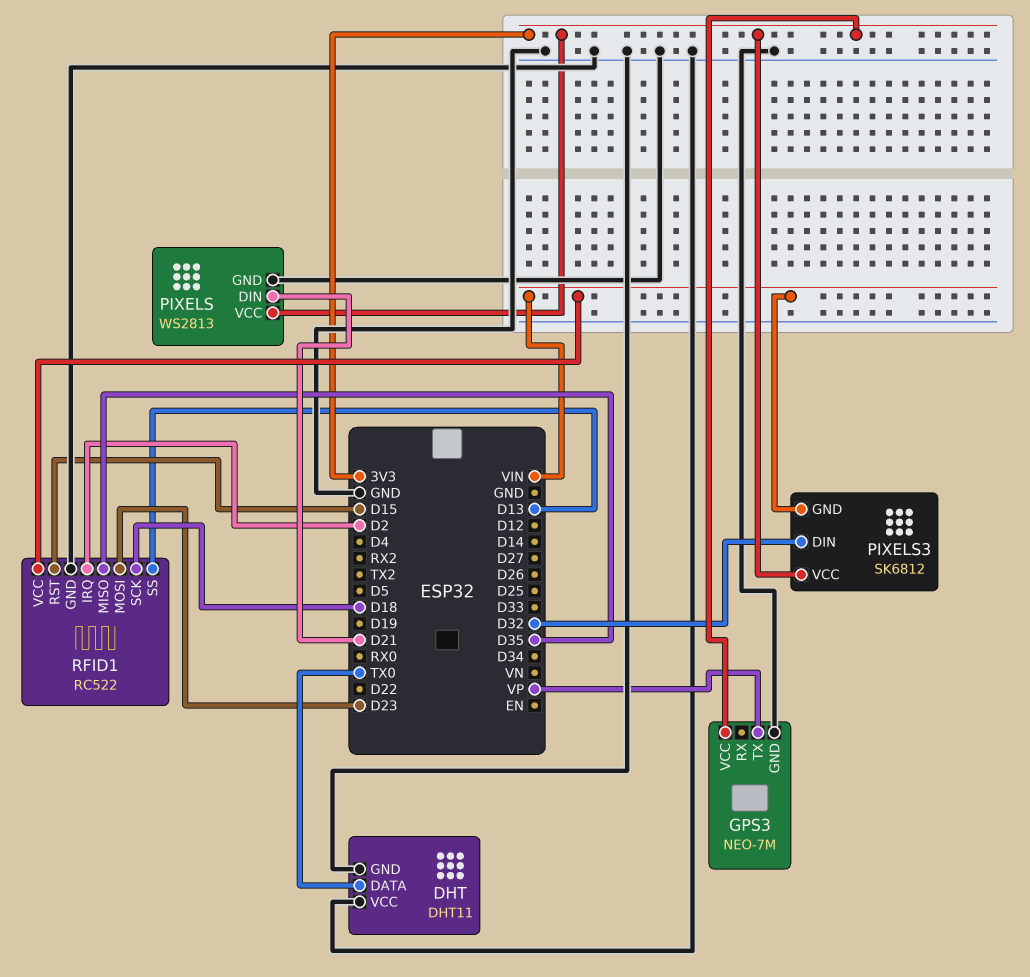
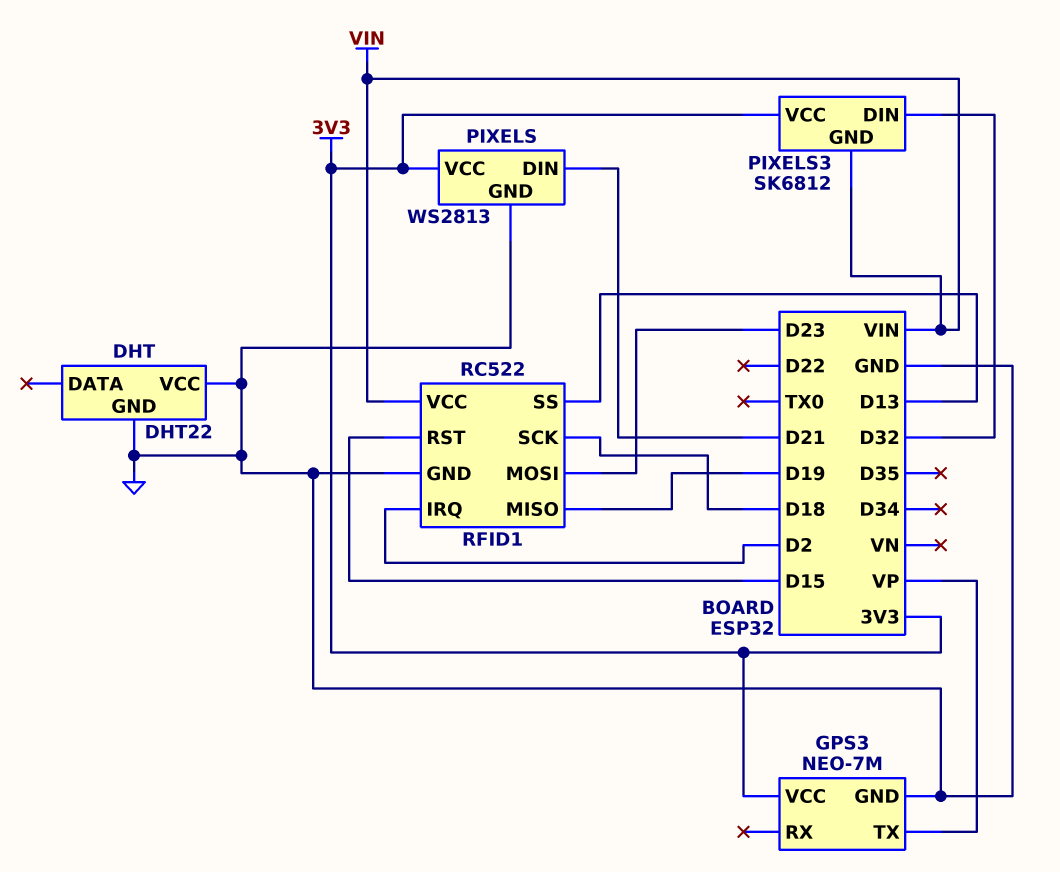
DHT: DHT11 -> DHT22
DHT pin DATA: TX0 -> none
RFID1 pin MISO: D35 -> D19

